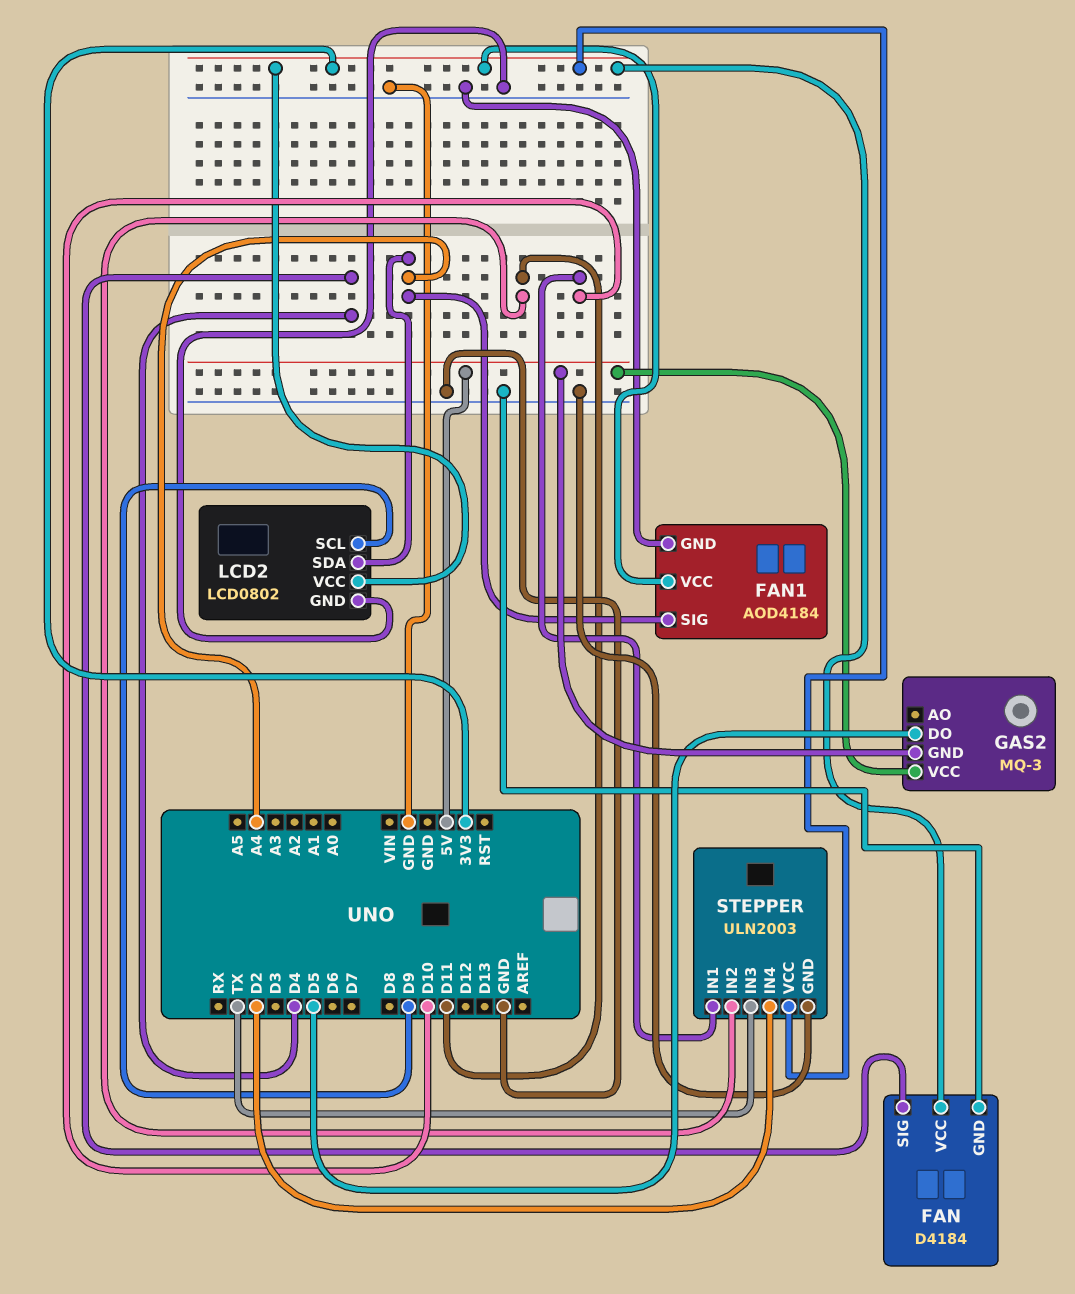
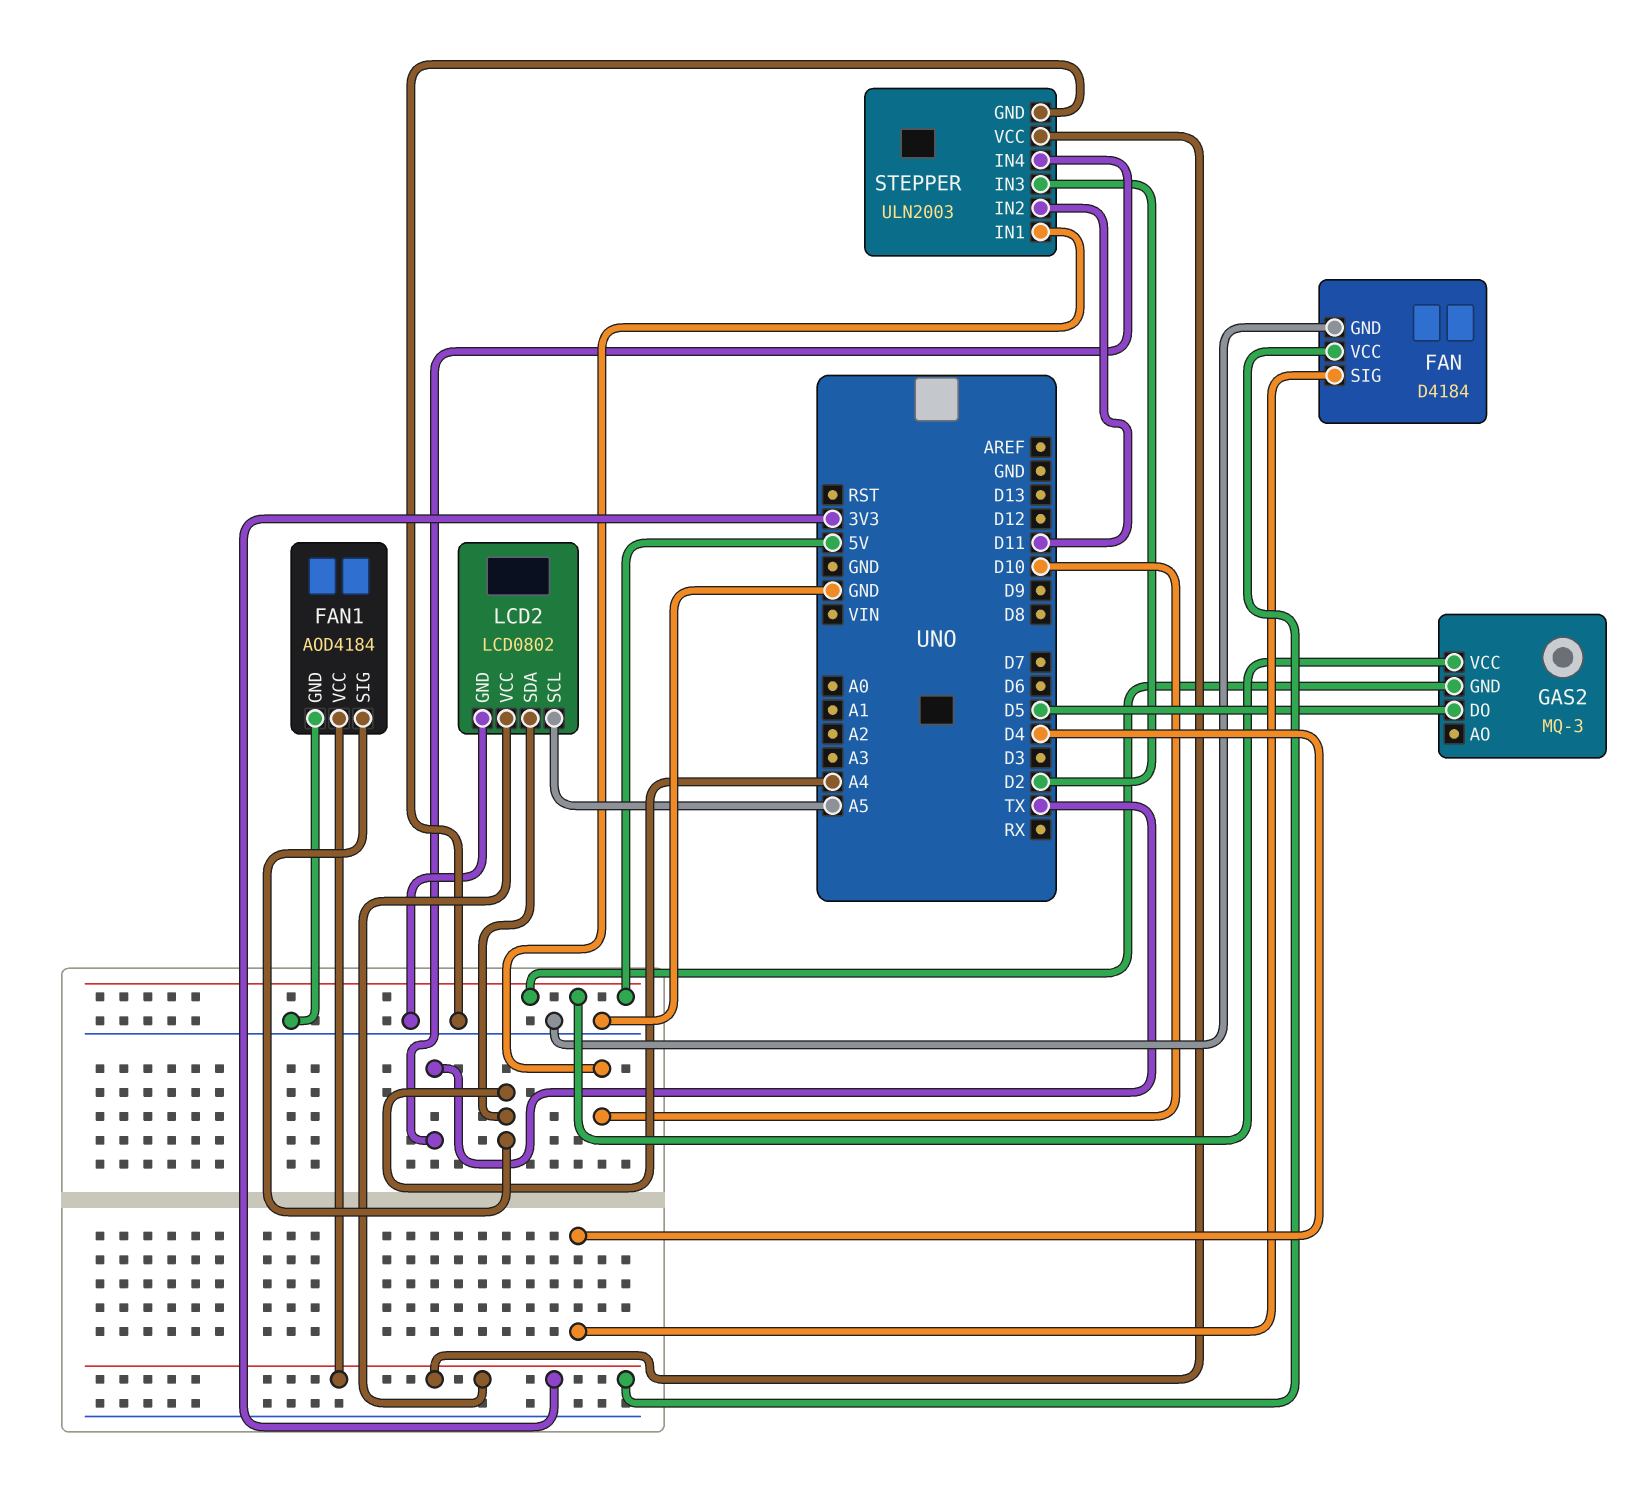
LCD2 pin SCL: D9 -> A5
STEPPER pin IN3: TX -> D2
STEPPER pin IN4: D2 -> TX

